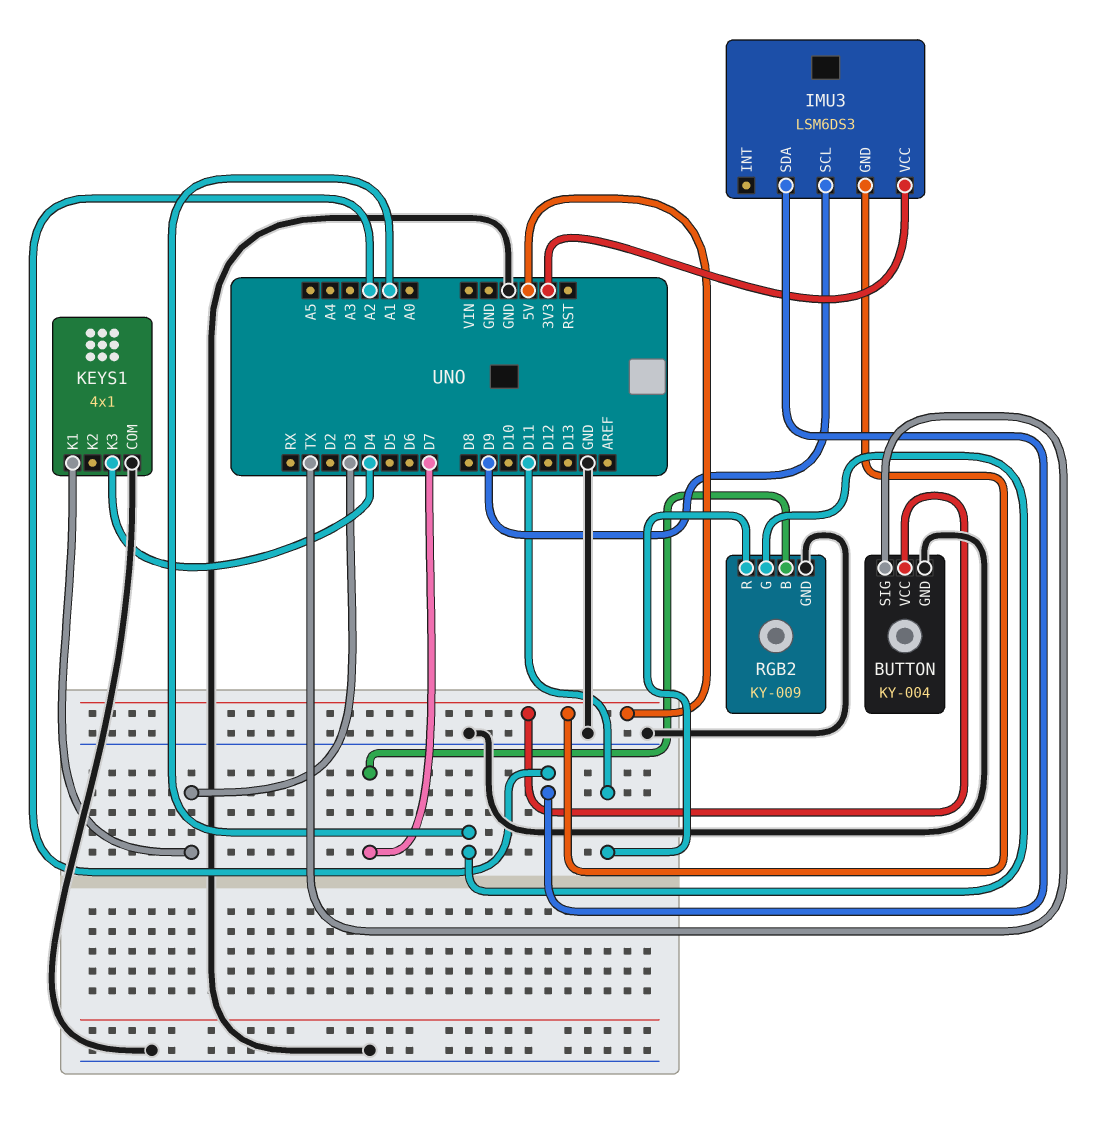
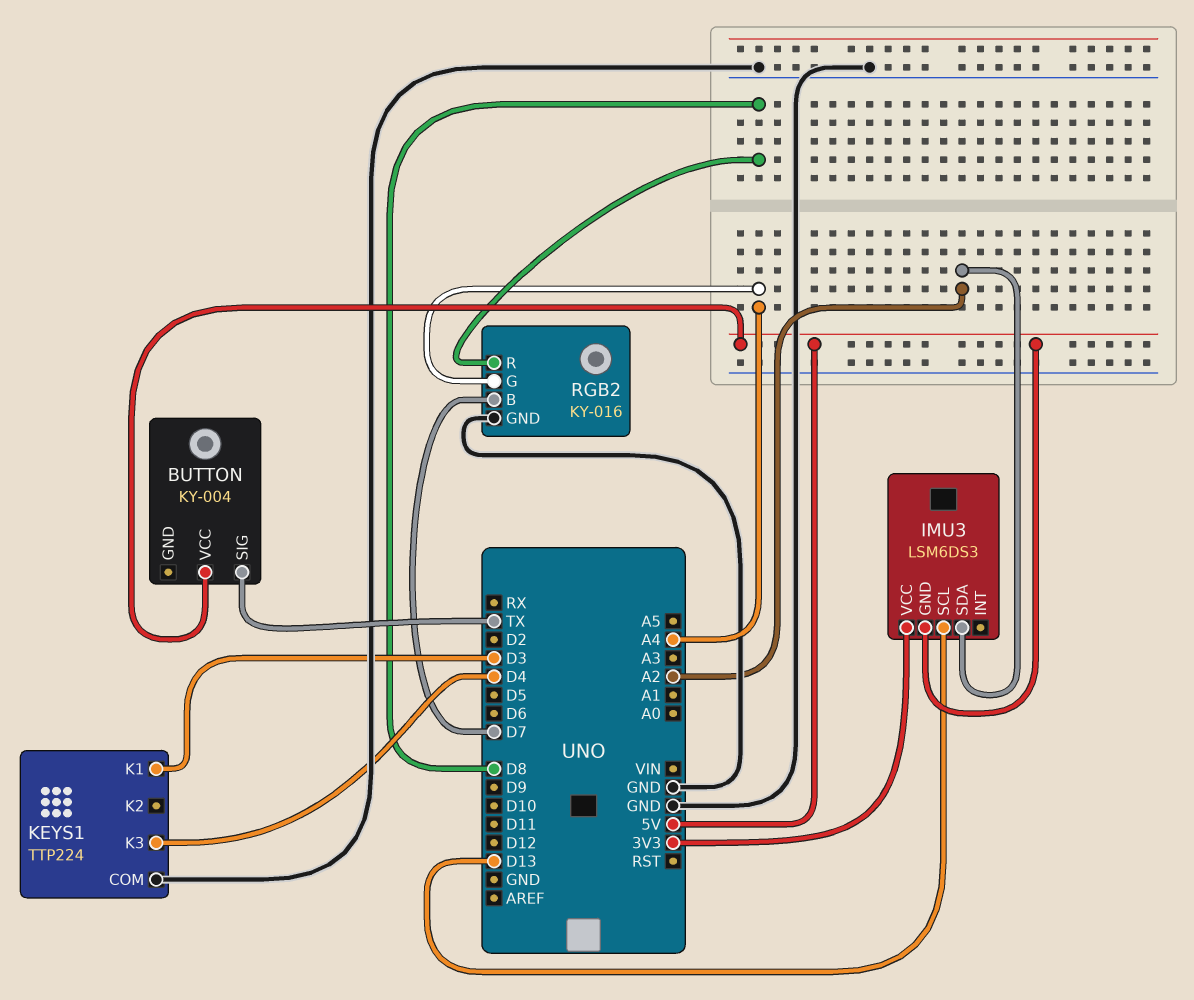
BUTTON pin GND: GND -> none
IMU3 pin SCL: D9 -> D13
KEYS1: 4x1 -> TTP224
RGB2: KY-009 -> KY-016
RGB2 pin G: A1 -> A4
RGB2 pin R: D11 -> D8

